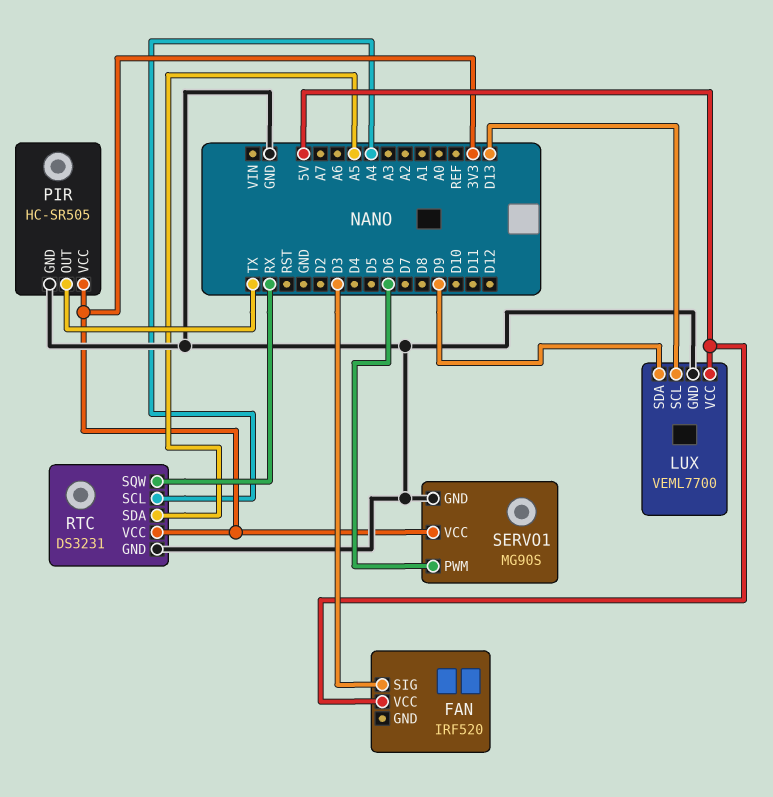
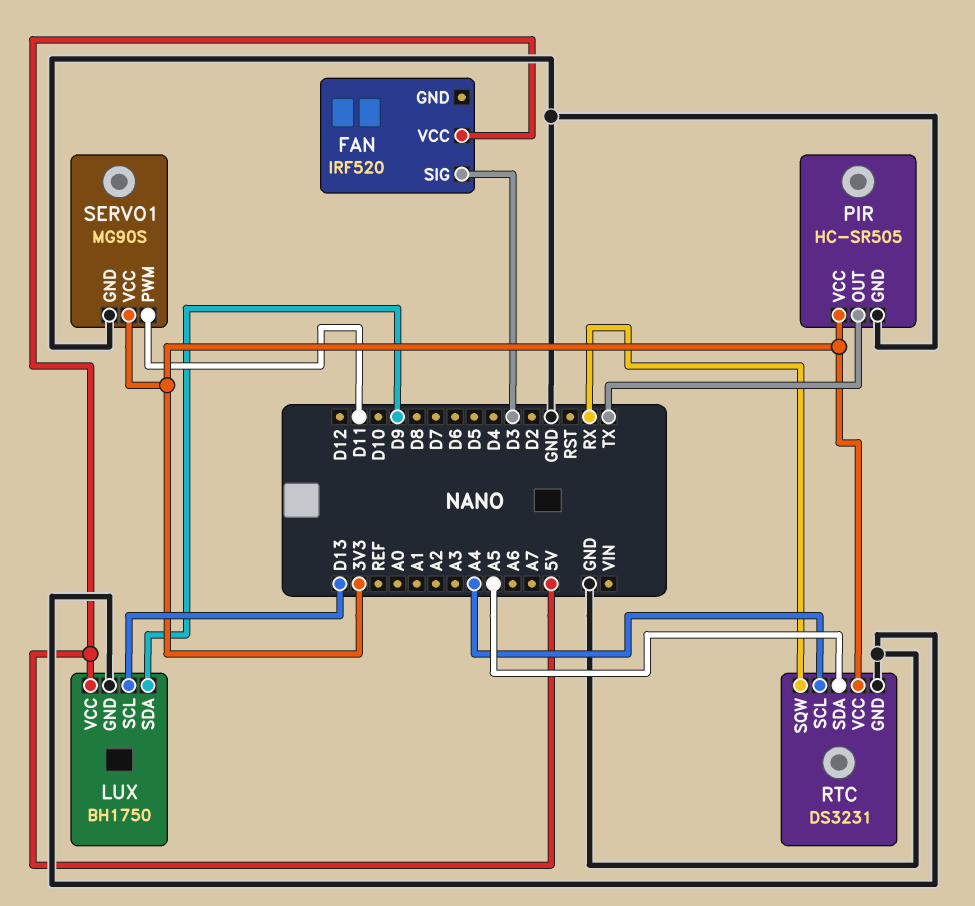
LUX: VEML7700 -> BH1750
SERVO1 pin PWM: D6 -> D11

